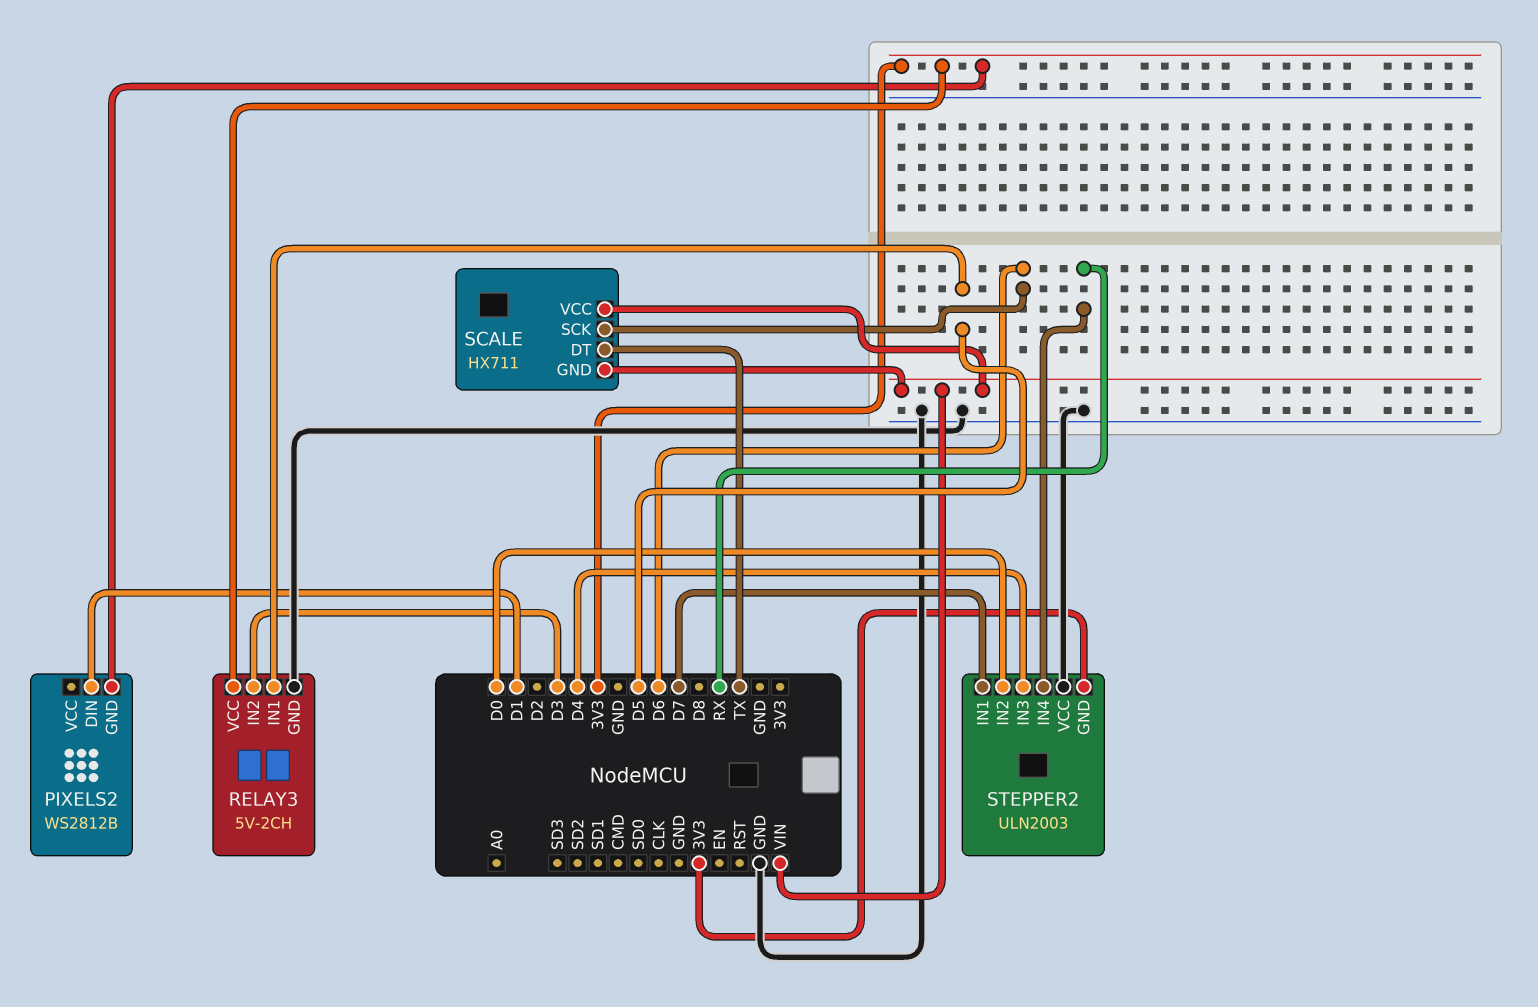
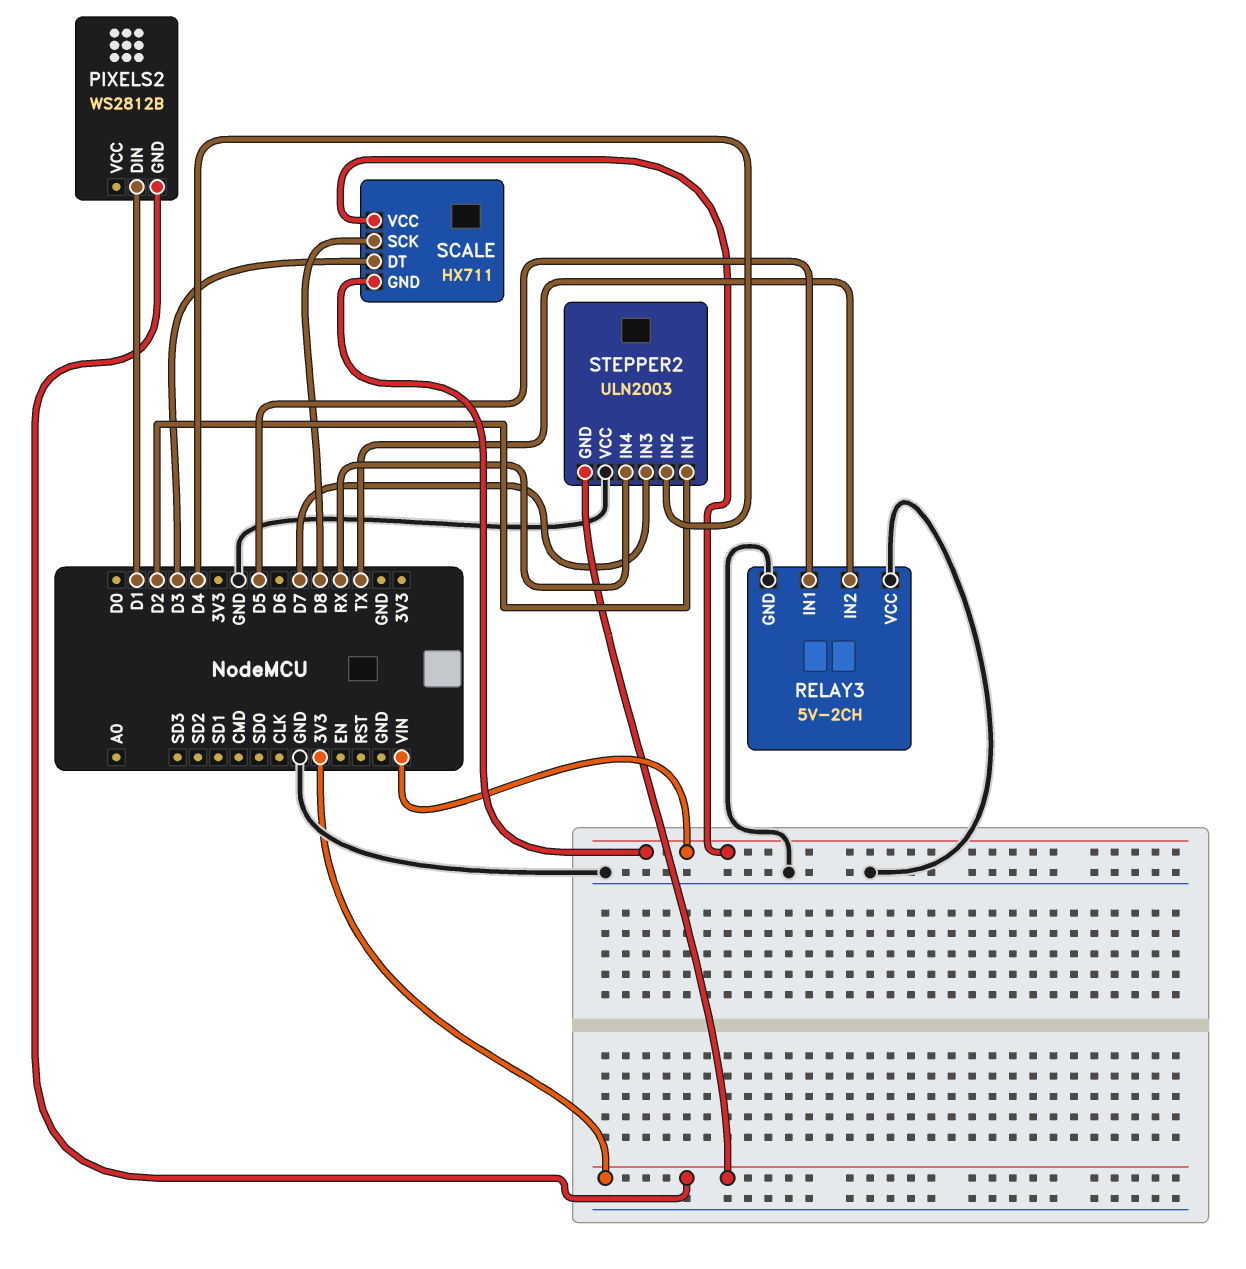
RELAY3 pin IN2: D3 -> TX
RELAY3 pin VCC: 3V3 -> GND
SCALE pin DT: TX -> D3
SCALE pin SCK: D6 -> D8
STEPPER2 pin IN1: D7 -> D2
STEPPER2 pin IN2: D0 -> D4
STEPPER2 pin IN3: D4 -> D7

